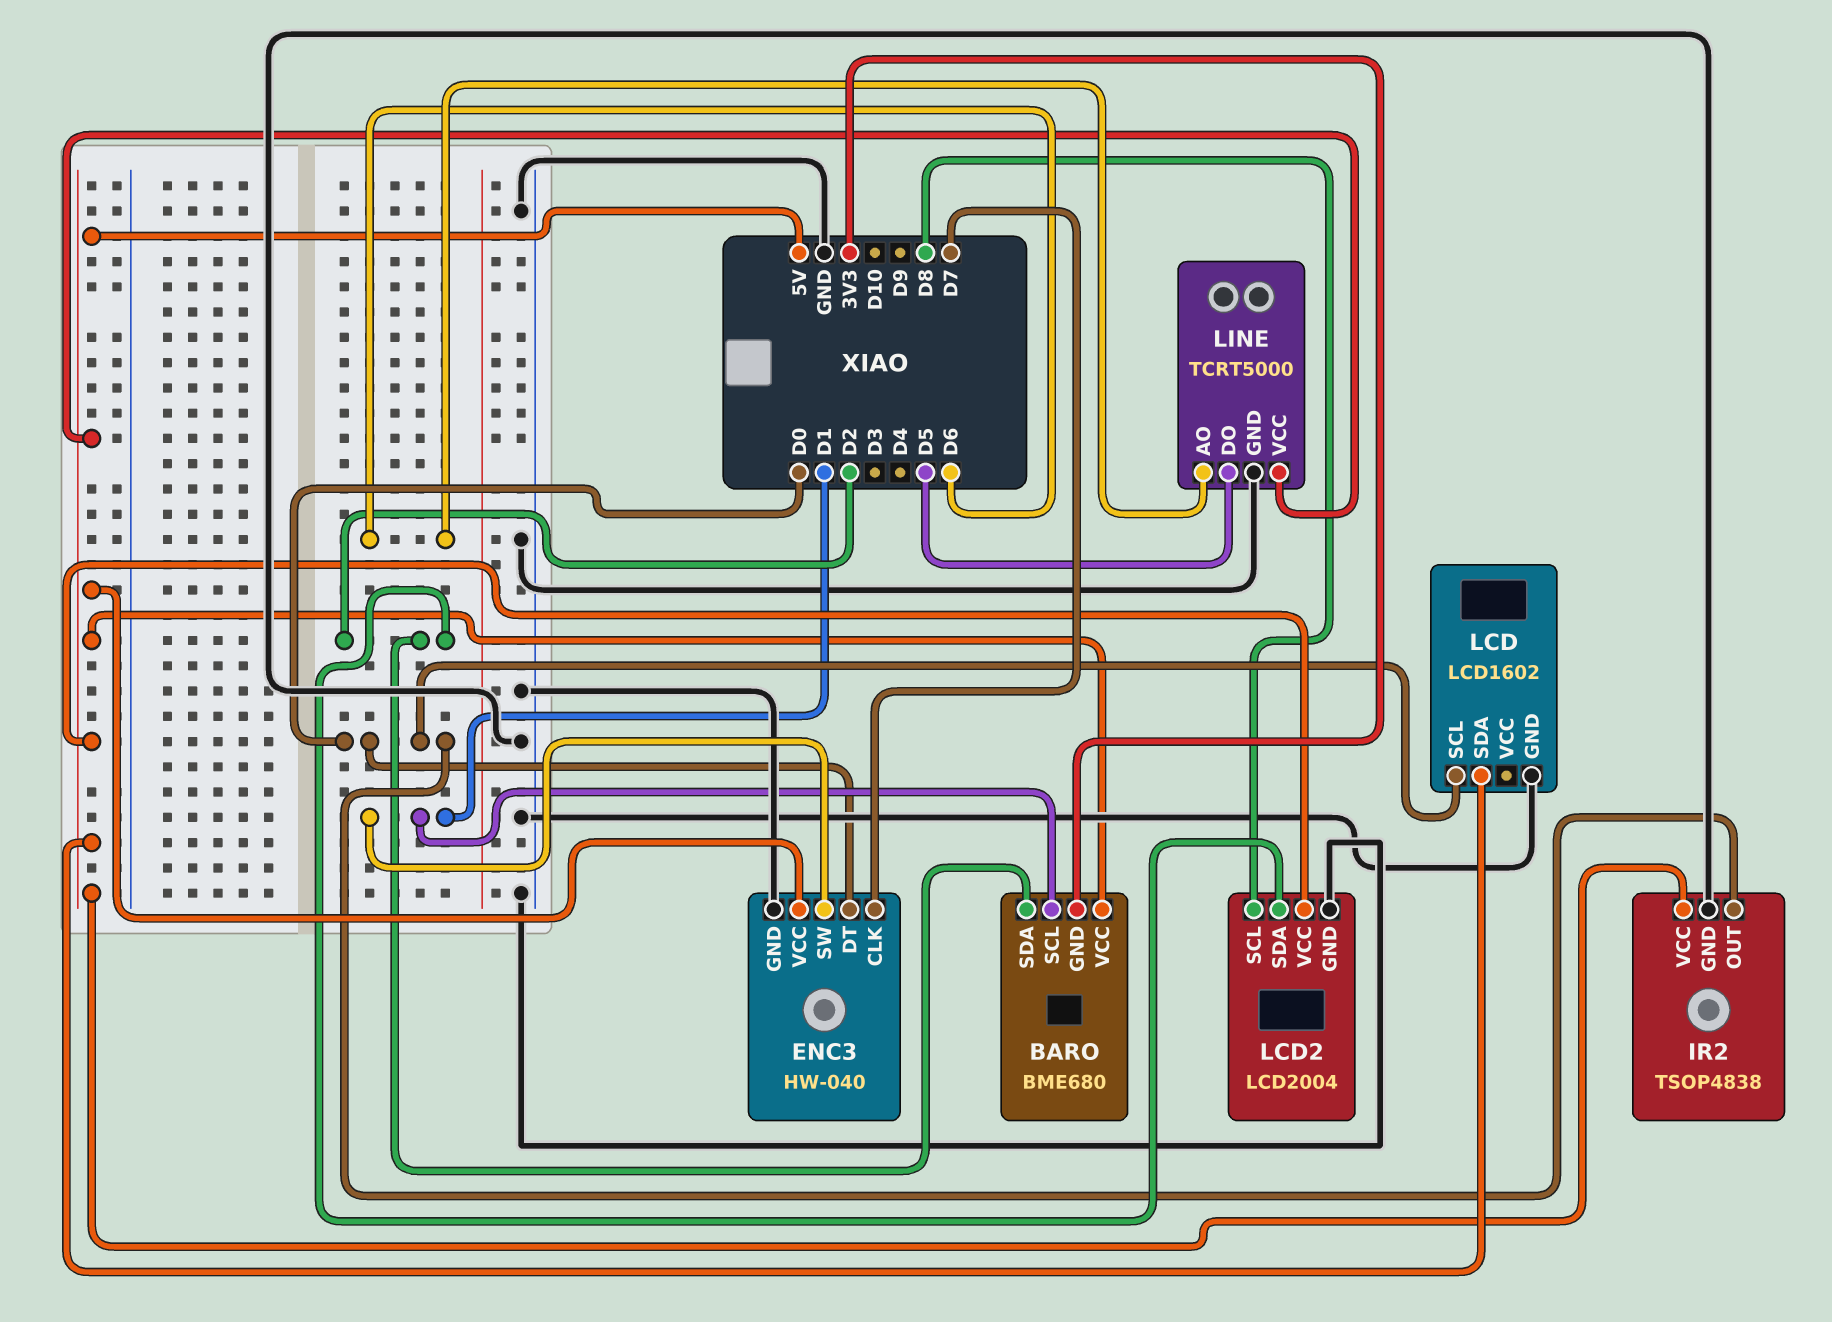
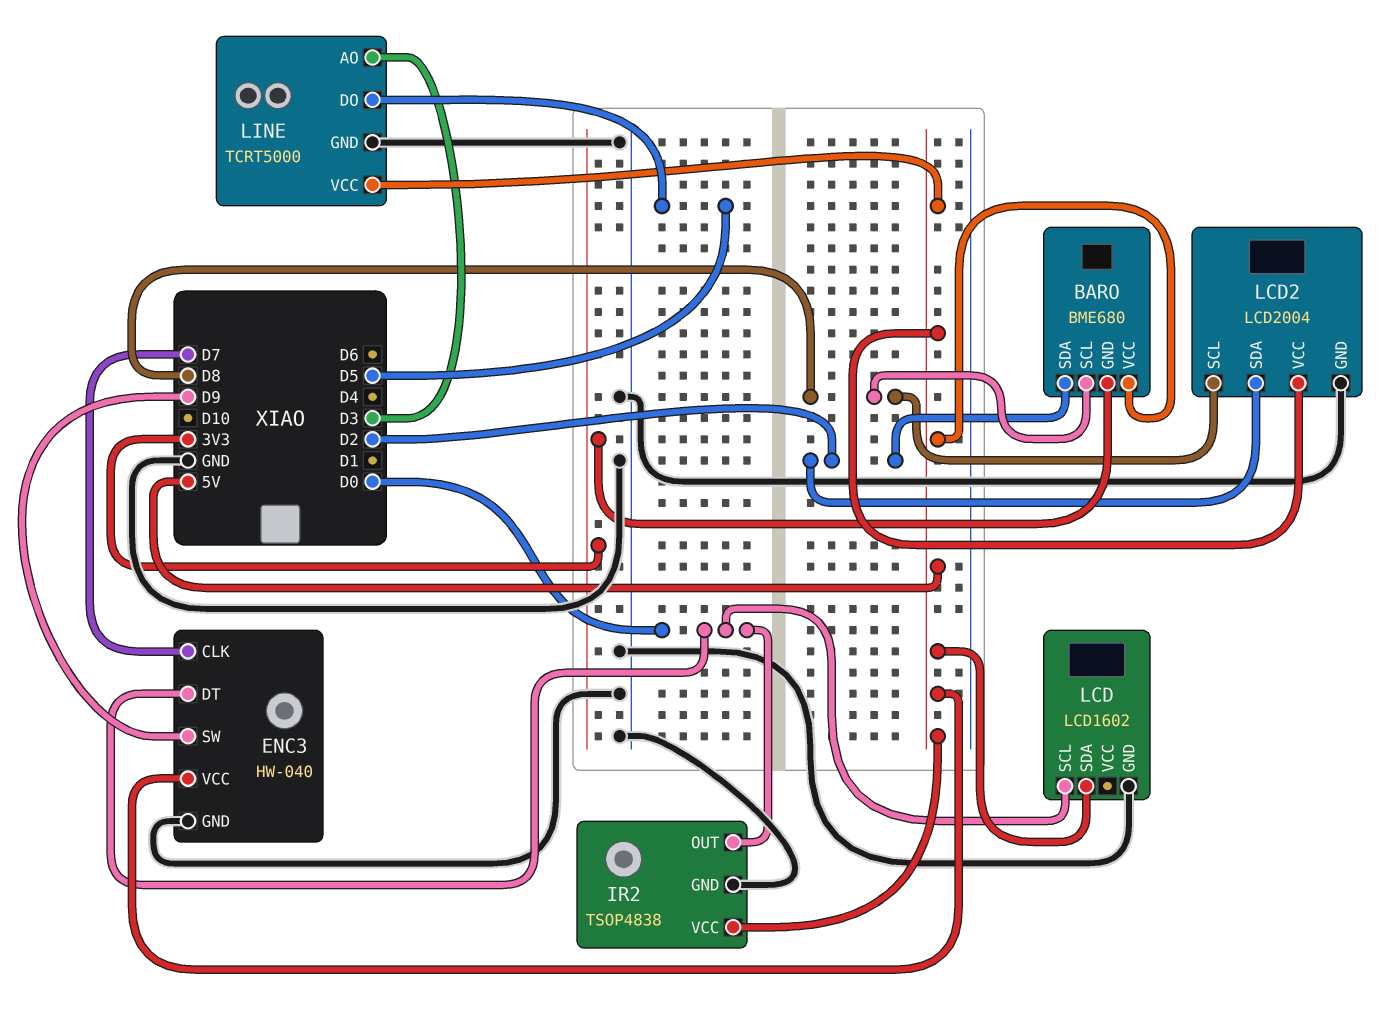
BARO pin SCL: D1 -> D8
ENC3 pin SW: D1 -> D9
LINE pin AO: D6 -> D3

